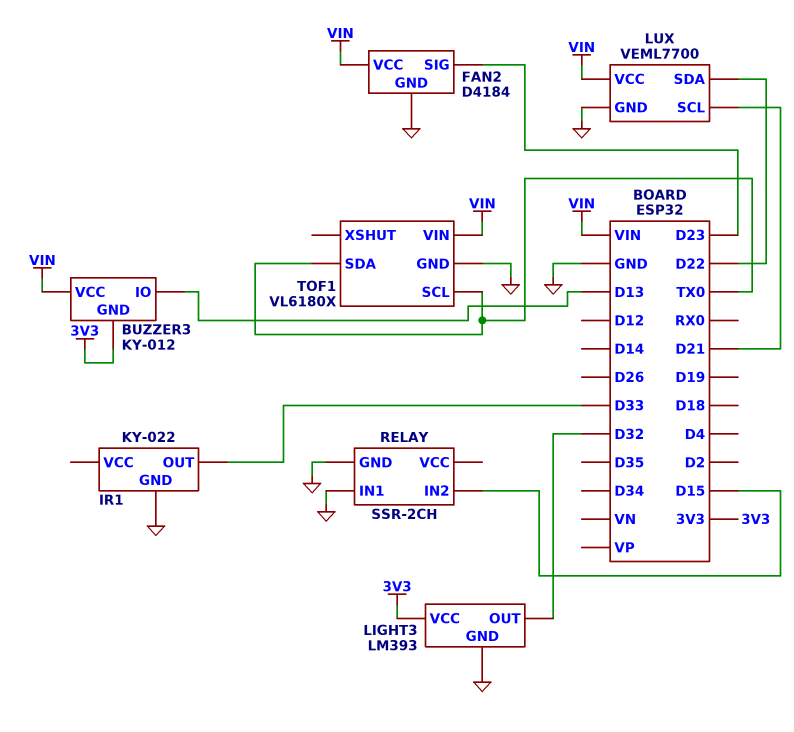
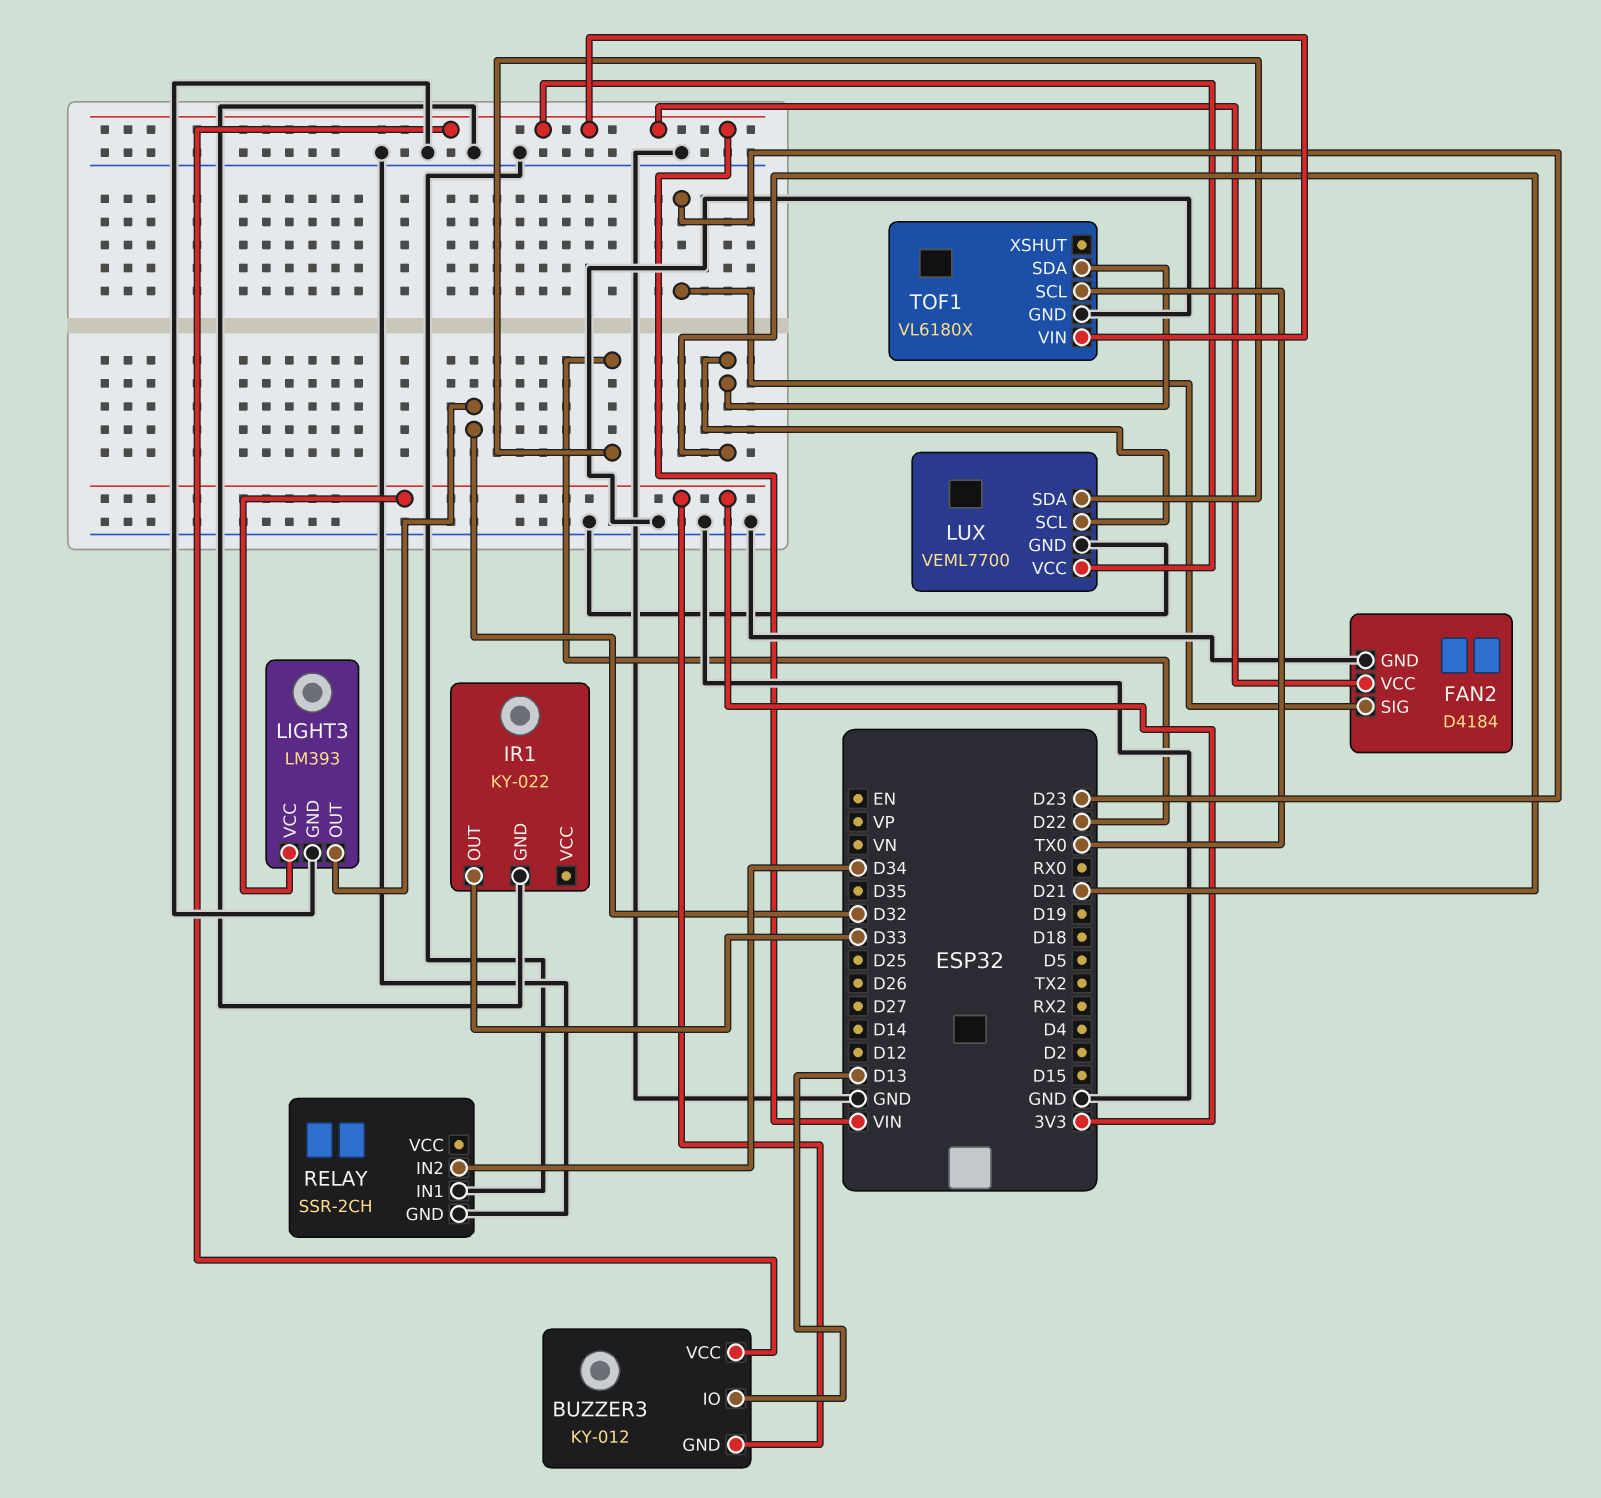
RELAY pin IN2: D15 -> D34
TOF1 pin SDA: TX0 -> D21

